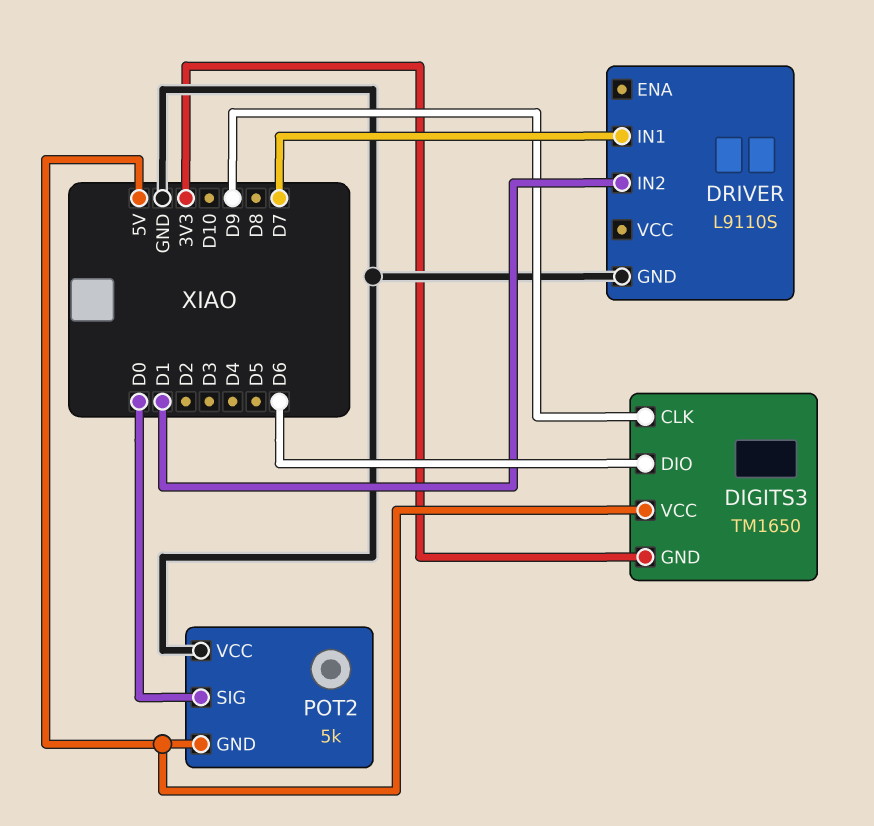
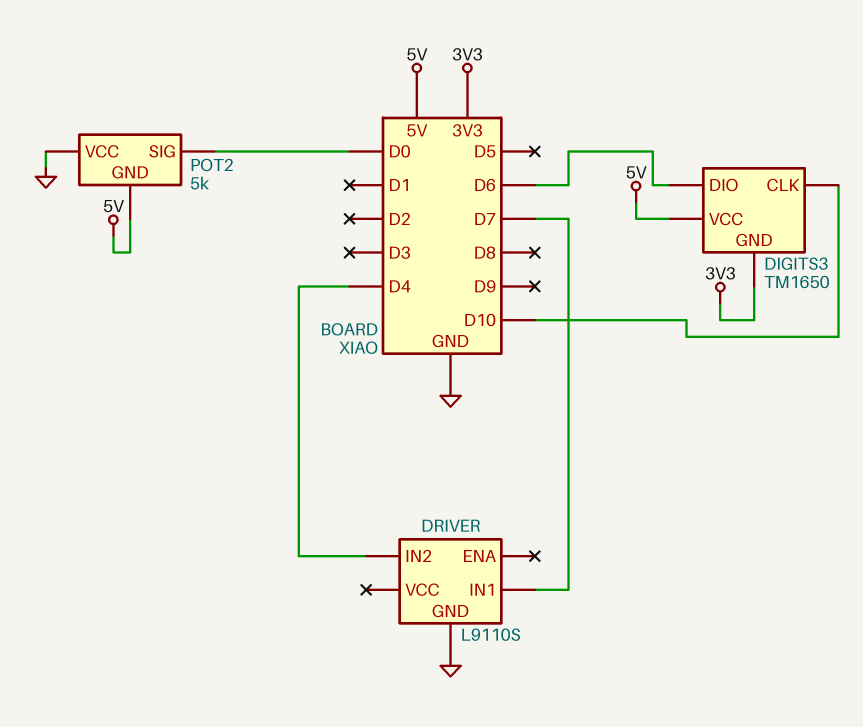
DIGITS3 pin CLK: D9 -> D10
DRIVER pin IN2: D1 -> D4

